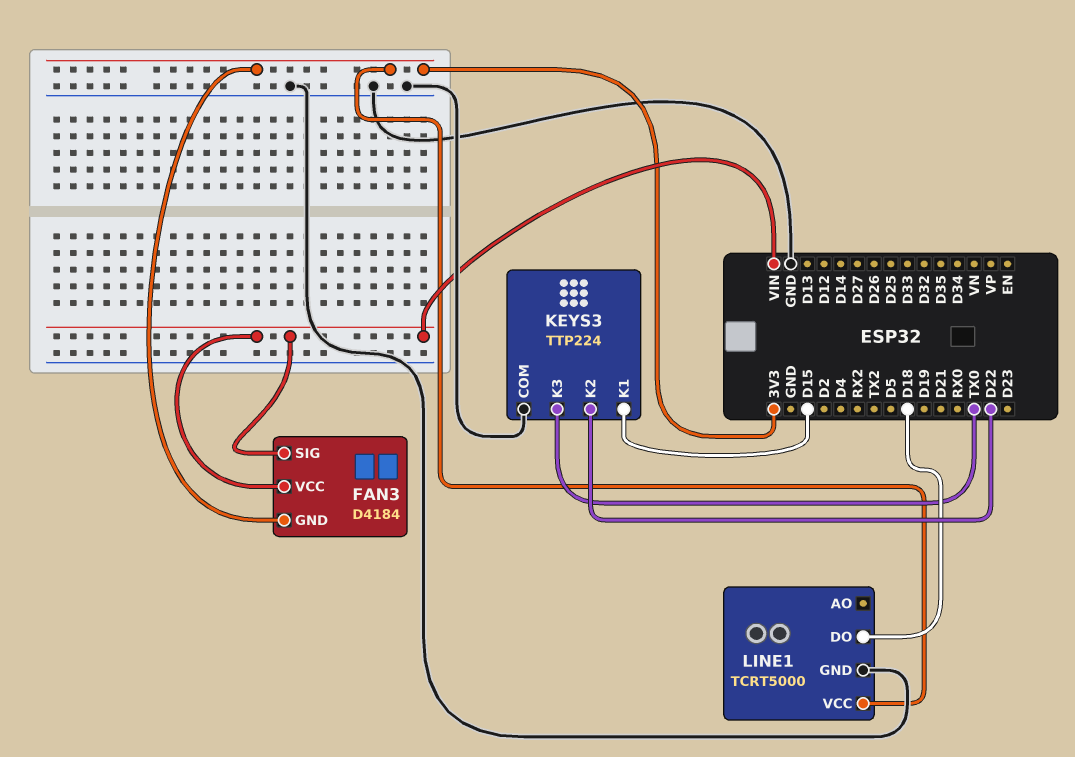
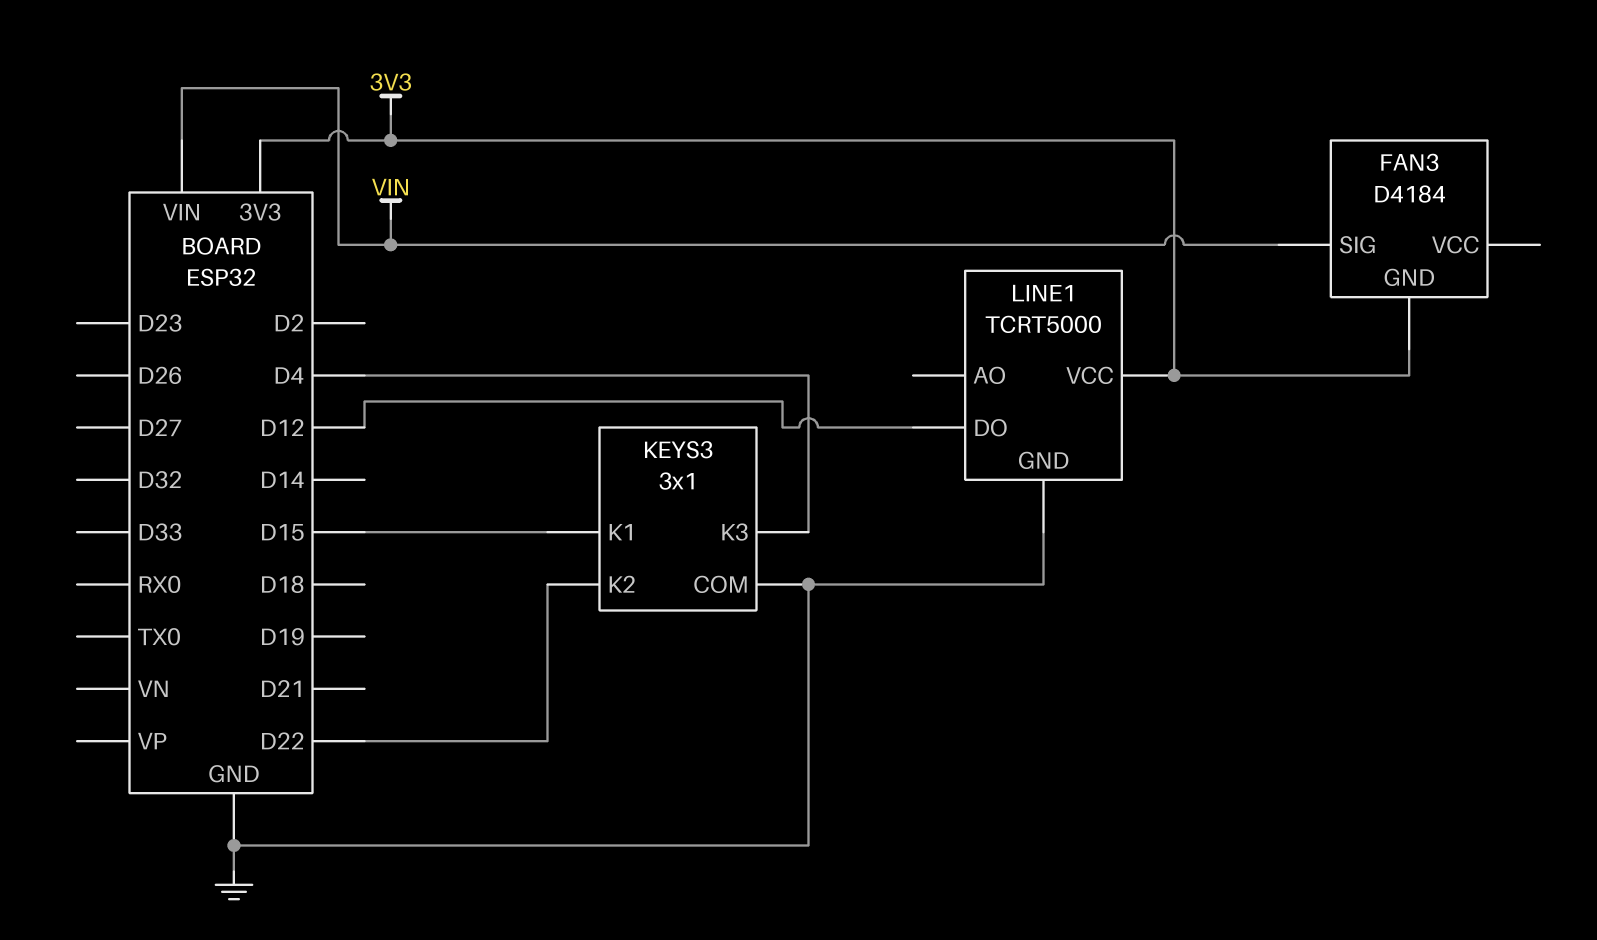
FAN3 pin VCC: VIN -> none
KEYS3: TTP224 -> 3x1
KEYS3 pin K3: TX0 -> D4
LINE1 pin DO: D18 -> D12

